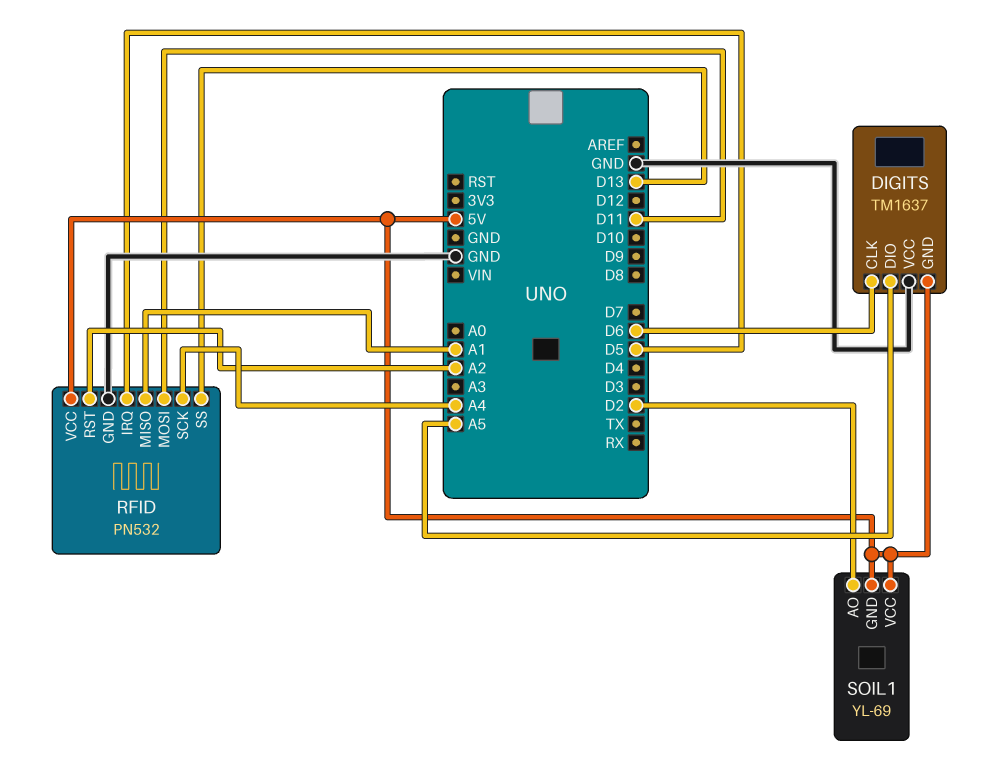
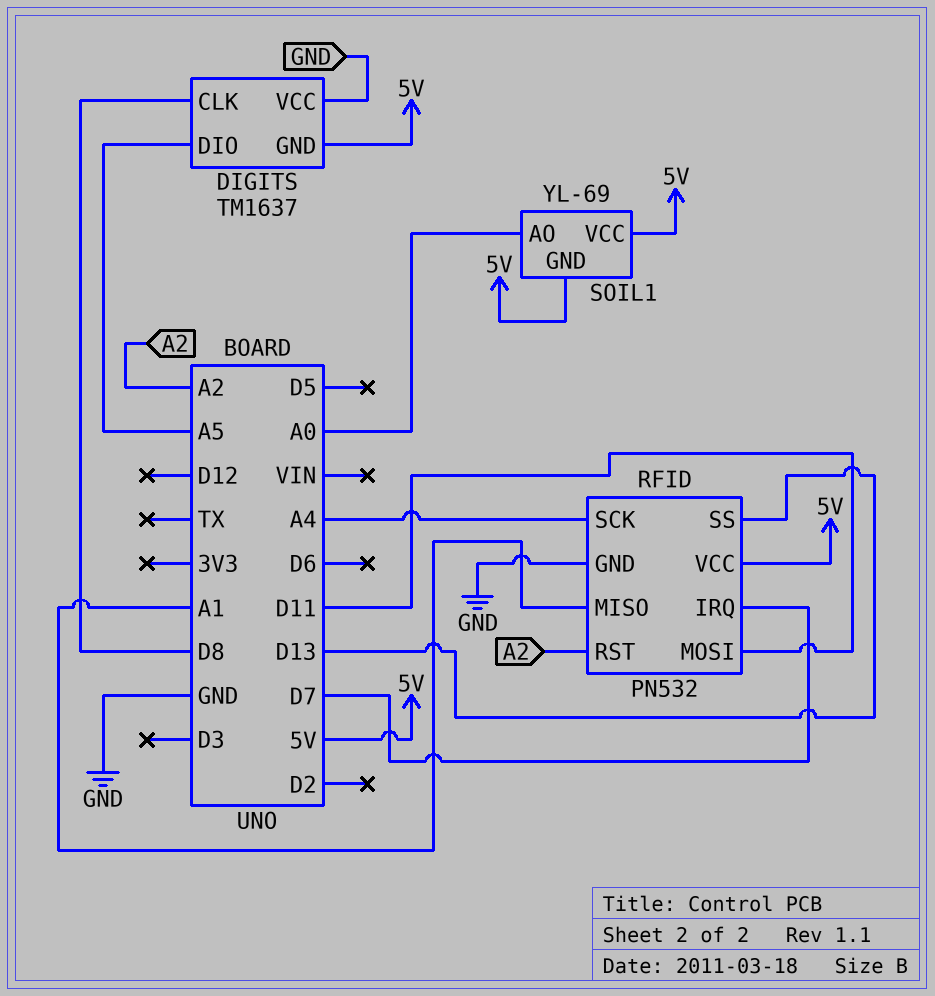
DIGITS pin CLK: D6 -> D8
RFID pin IRQ: D5 -> D7
SOIL1 pin AO: D2 -> A0

